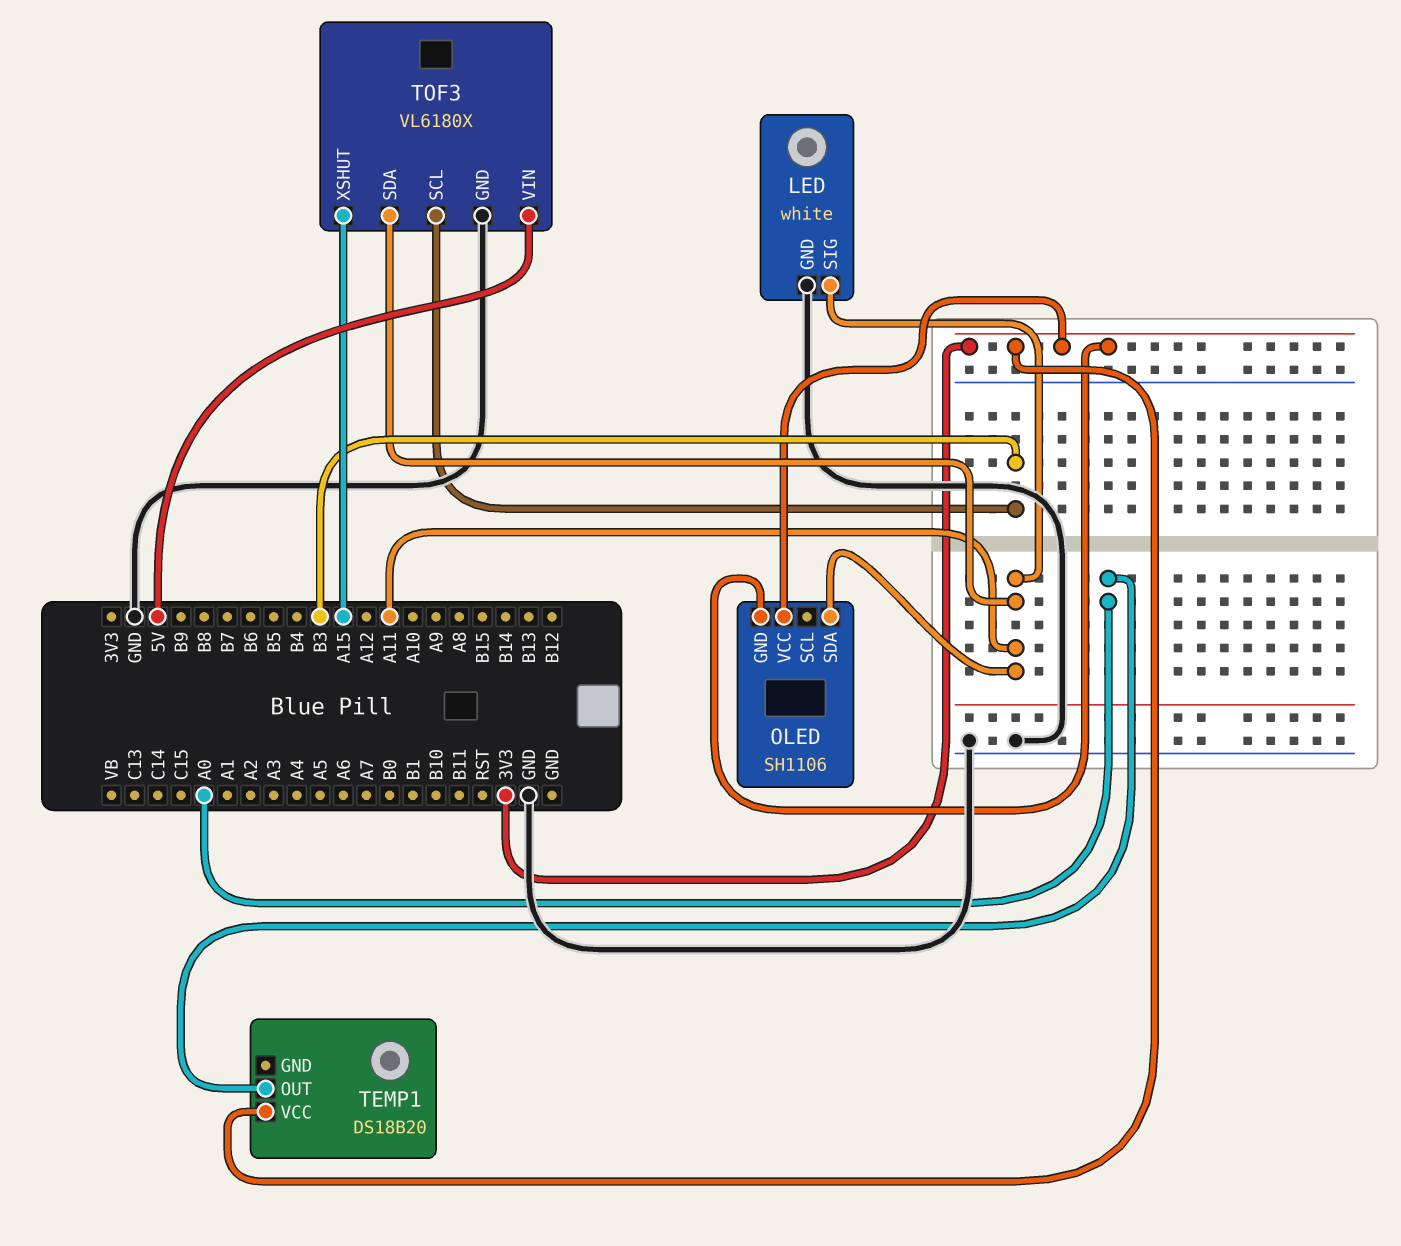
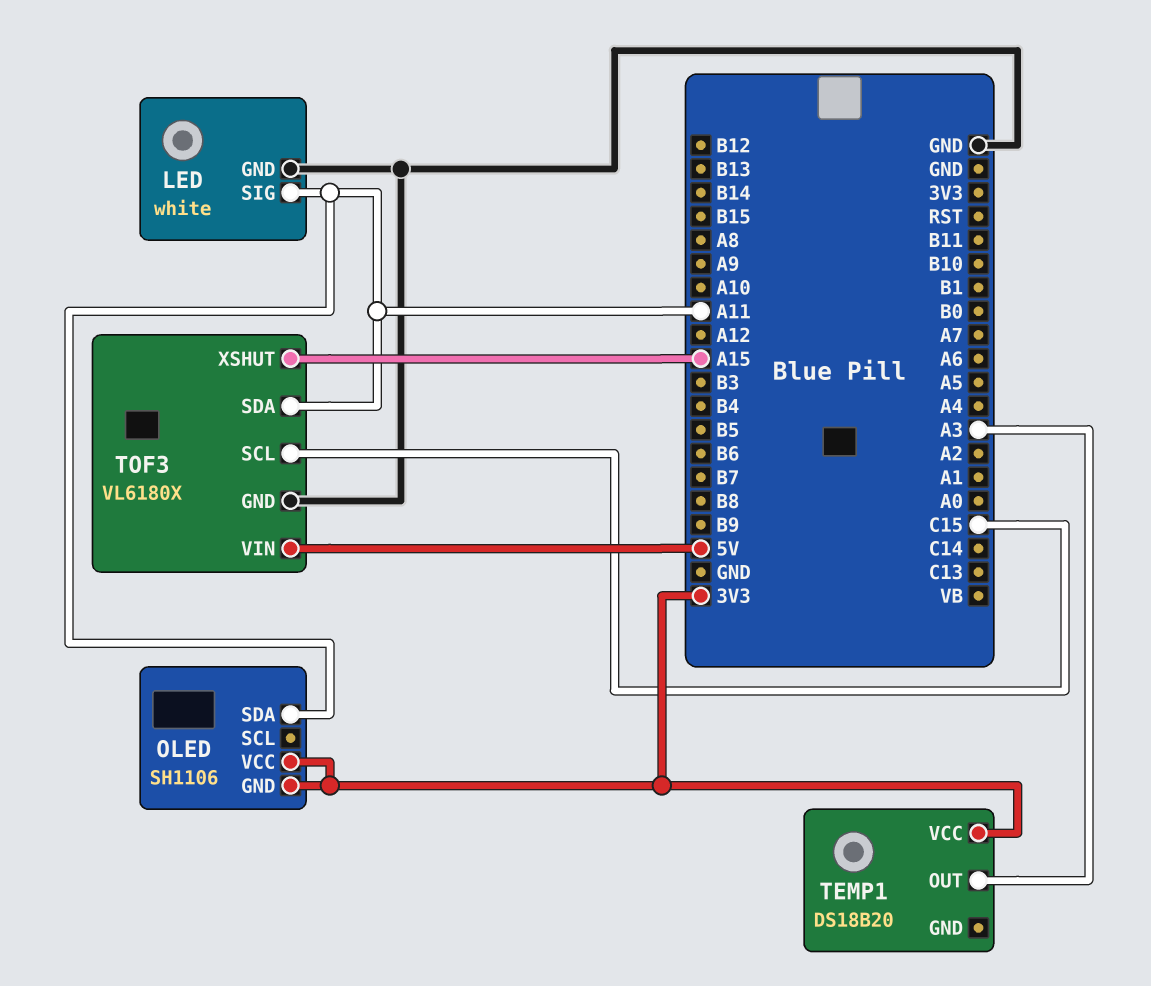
TEMP1 pin OUT: A0 -> A3
TOF3 pin SCL: B3 -> C15

